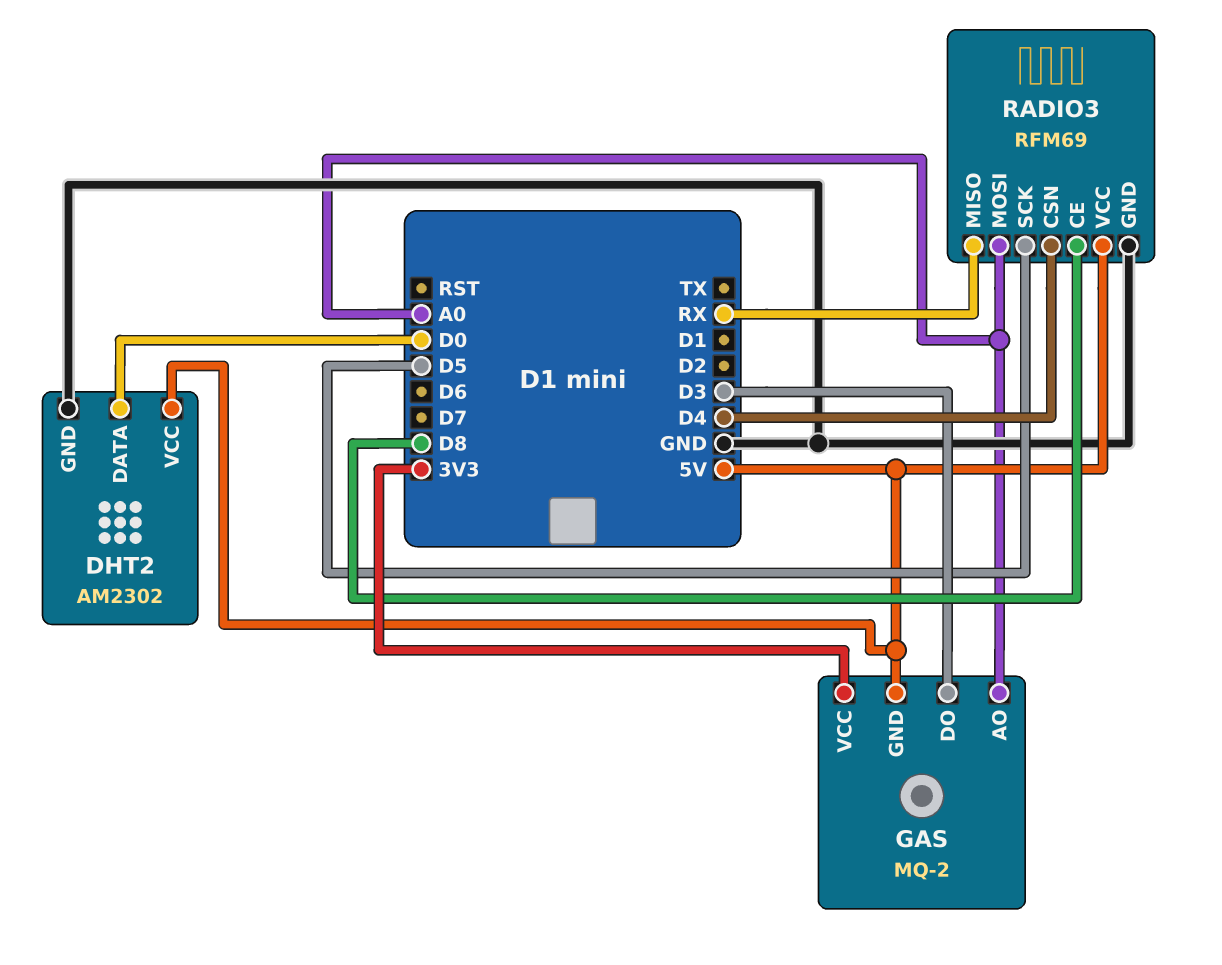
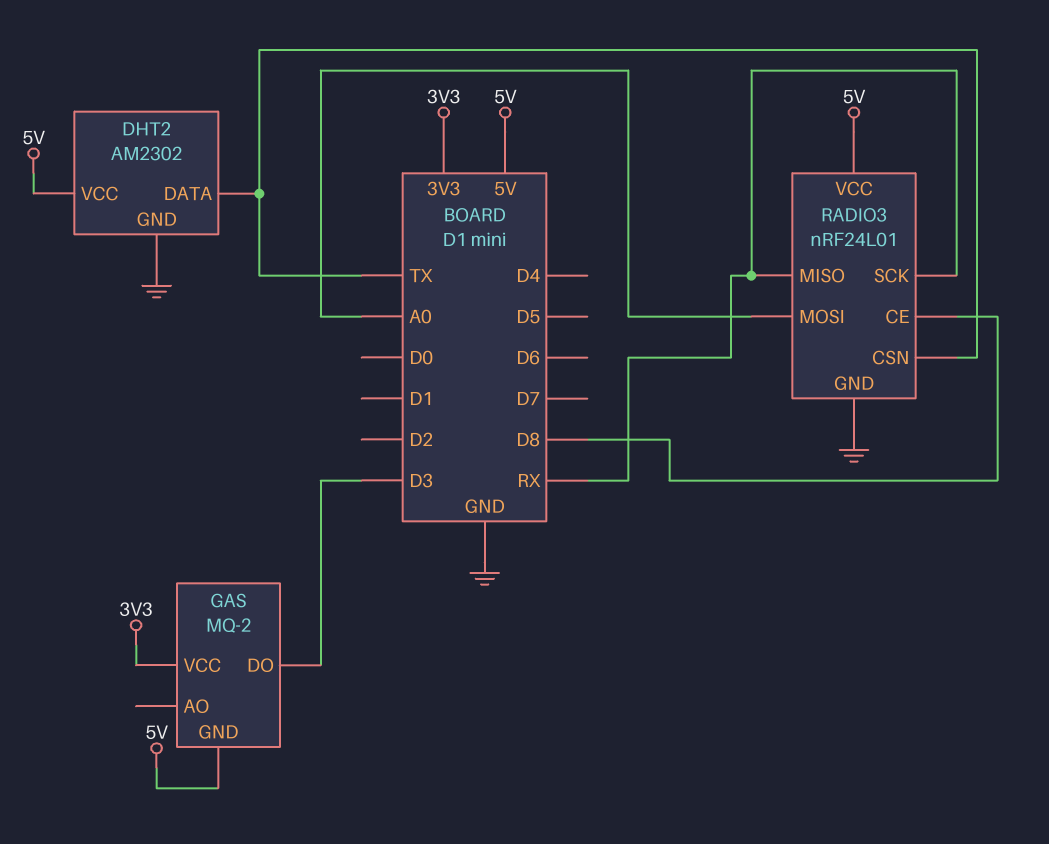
DHT2 pin DATA: D0 -> TX
GAS pin AO: A0 -> none
RADIO3: RFM69 -> nRF24L01
RADIO3 pin CSN: D4 -> TX
RADIO3 pin SCK: D5 -> RX

